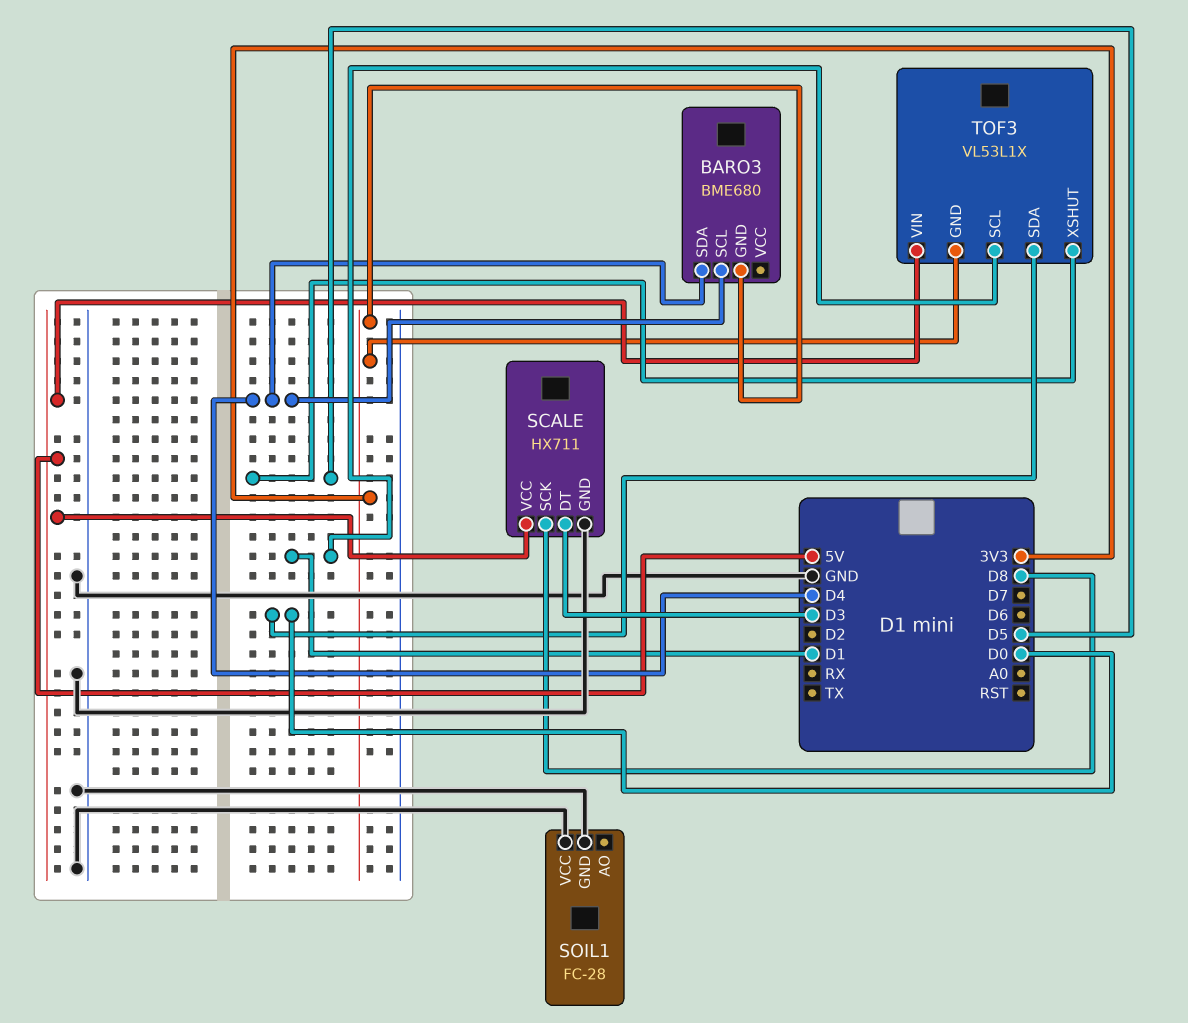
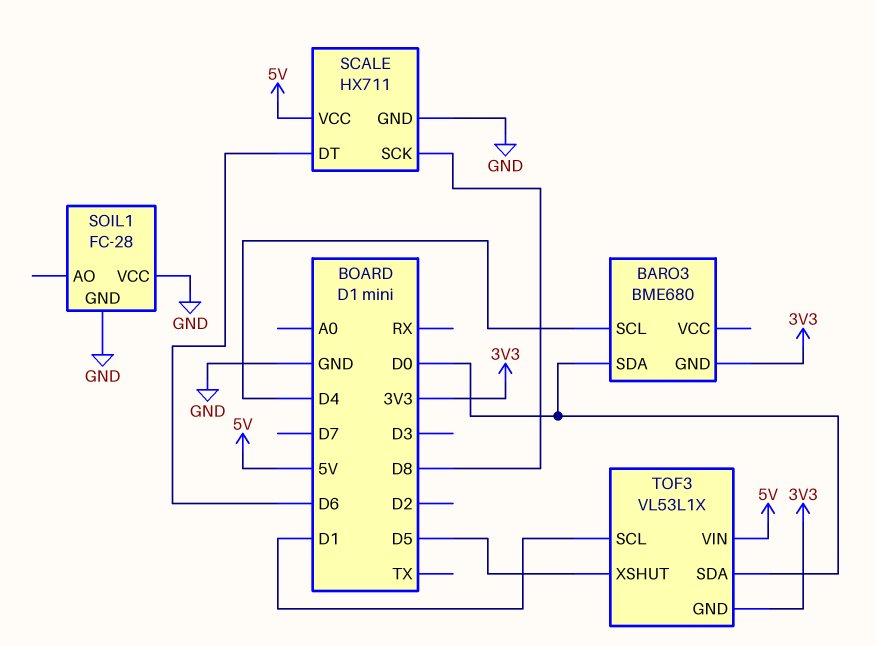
BARO3 pin SDA: D4 -> D0
SCALE pin DT: D3 -> D6

